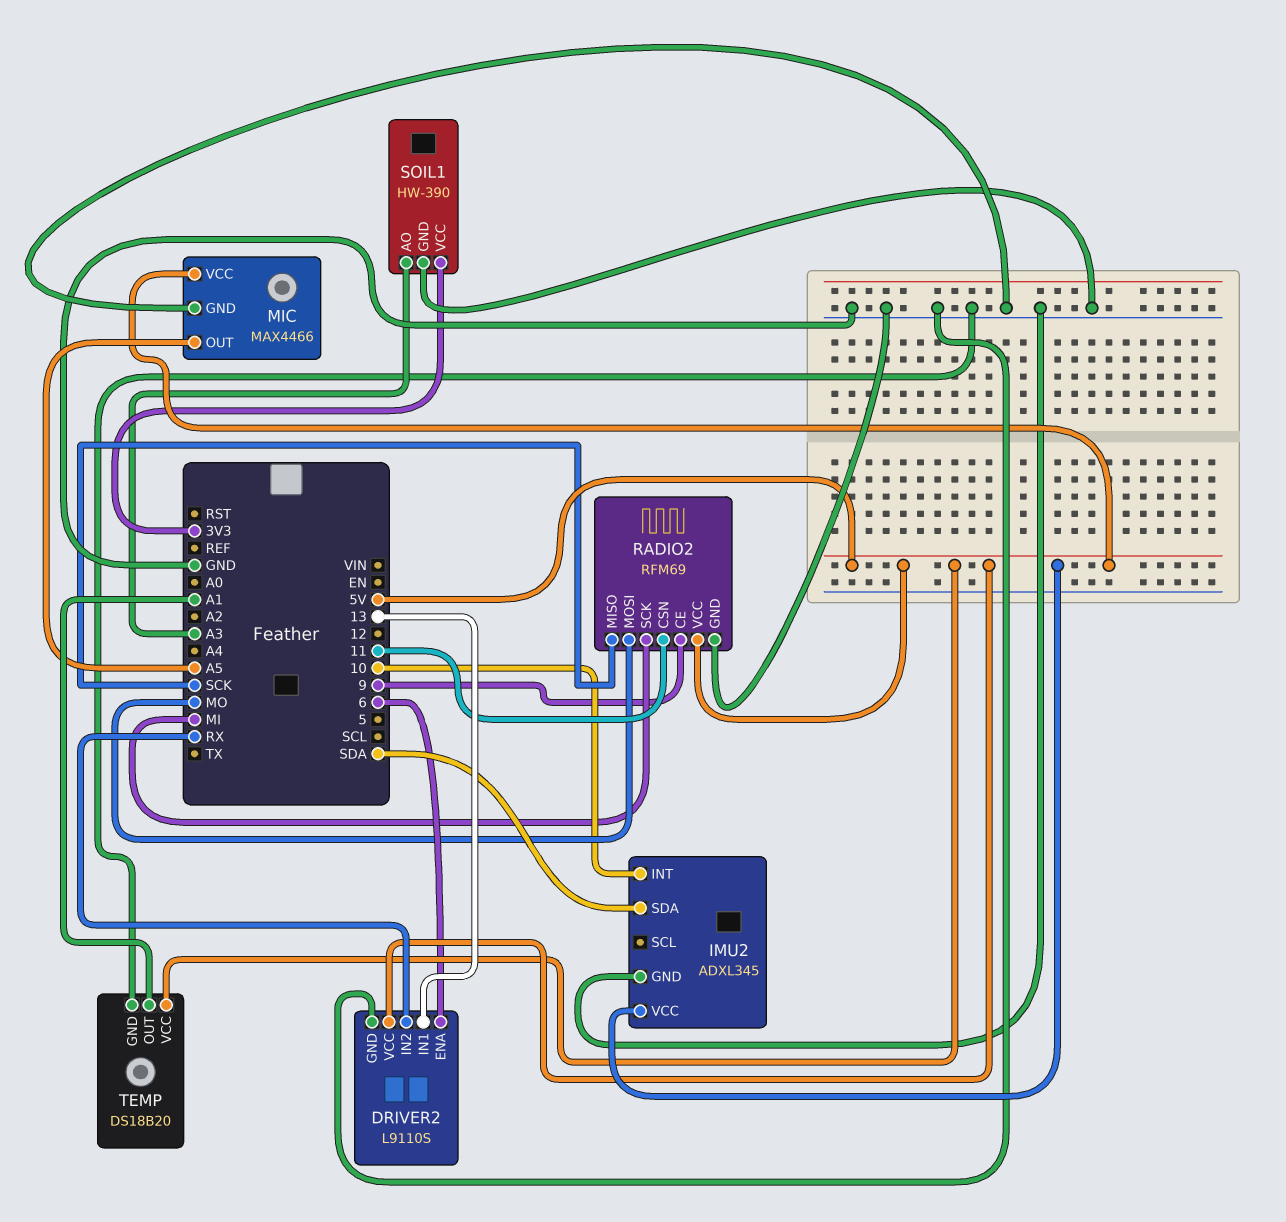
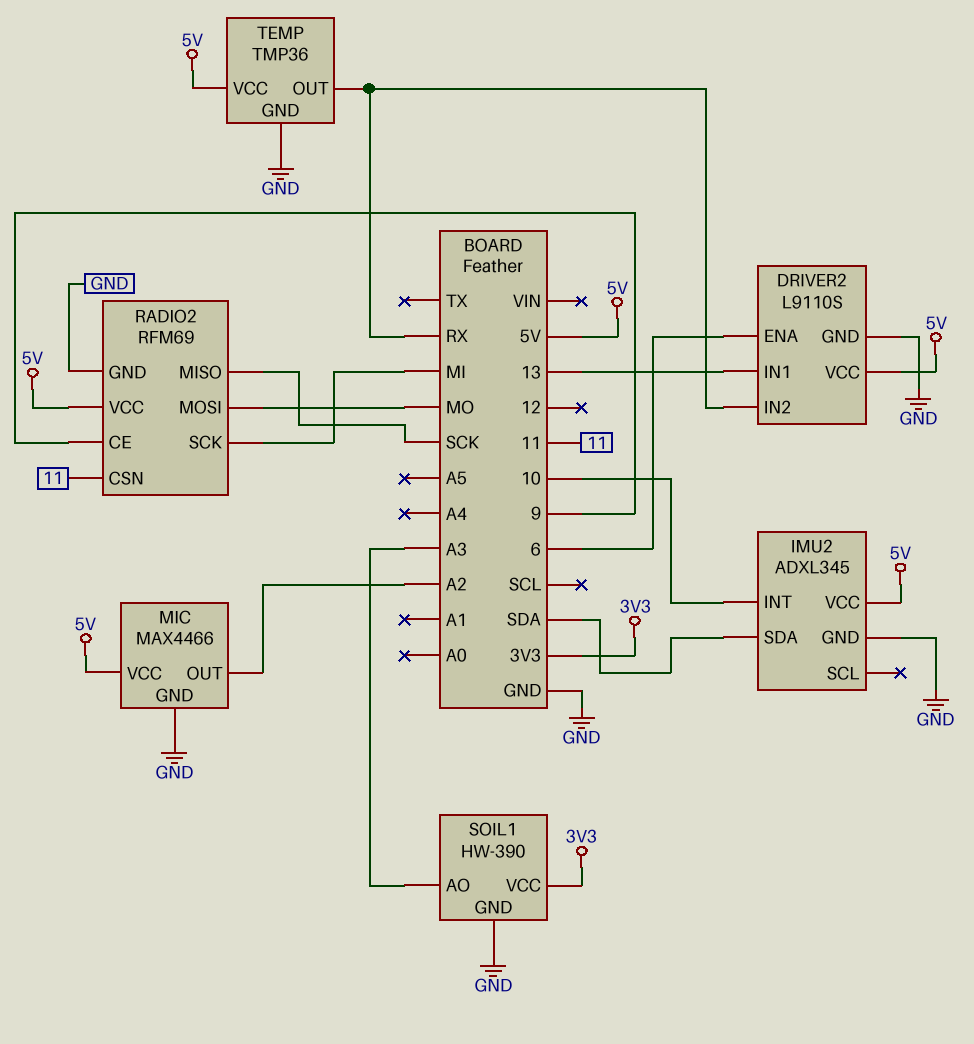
MIC pin OUT: A5 -> A2
TEMP: DS18B20 -> TMP36
TEMP pin OUT: A1 -> RX

